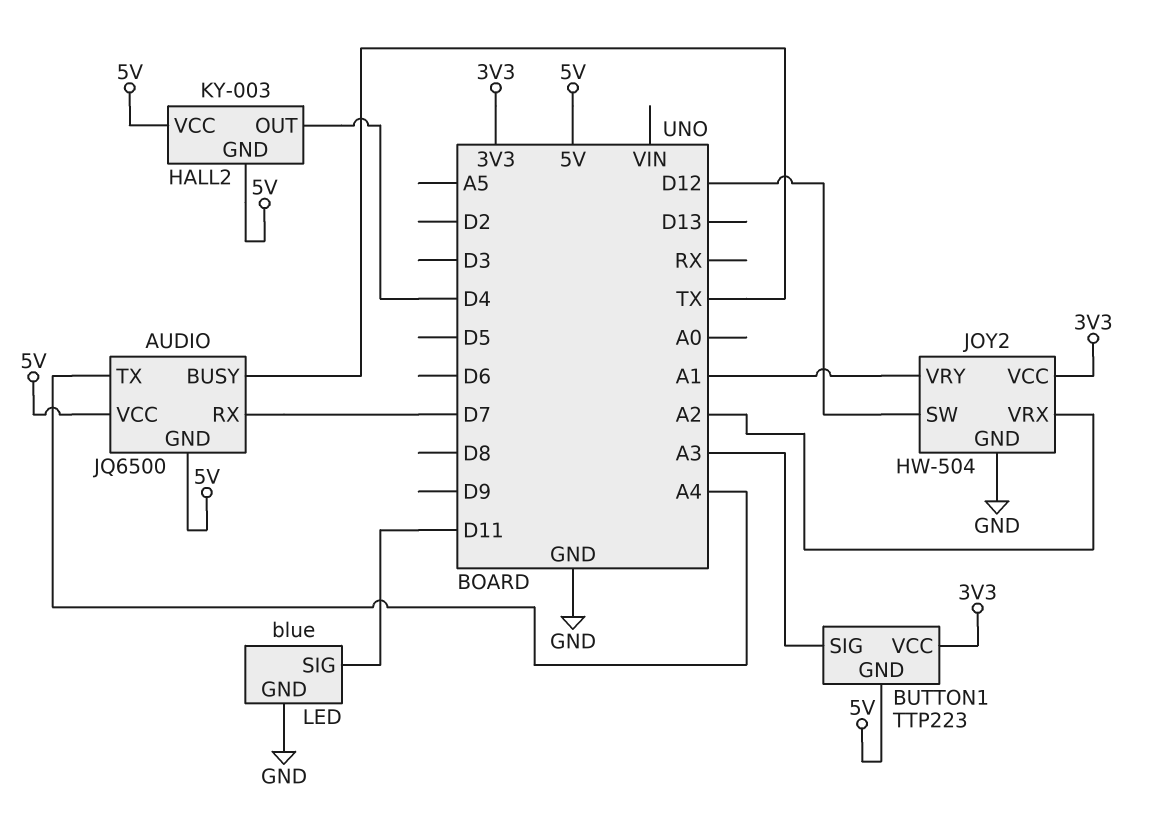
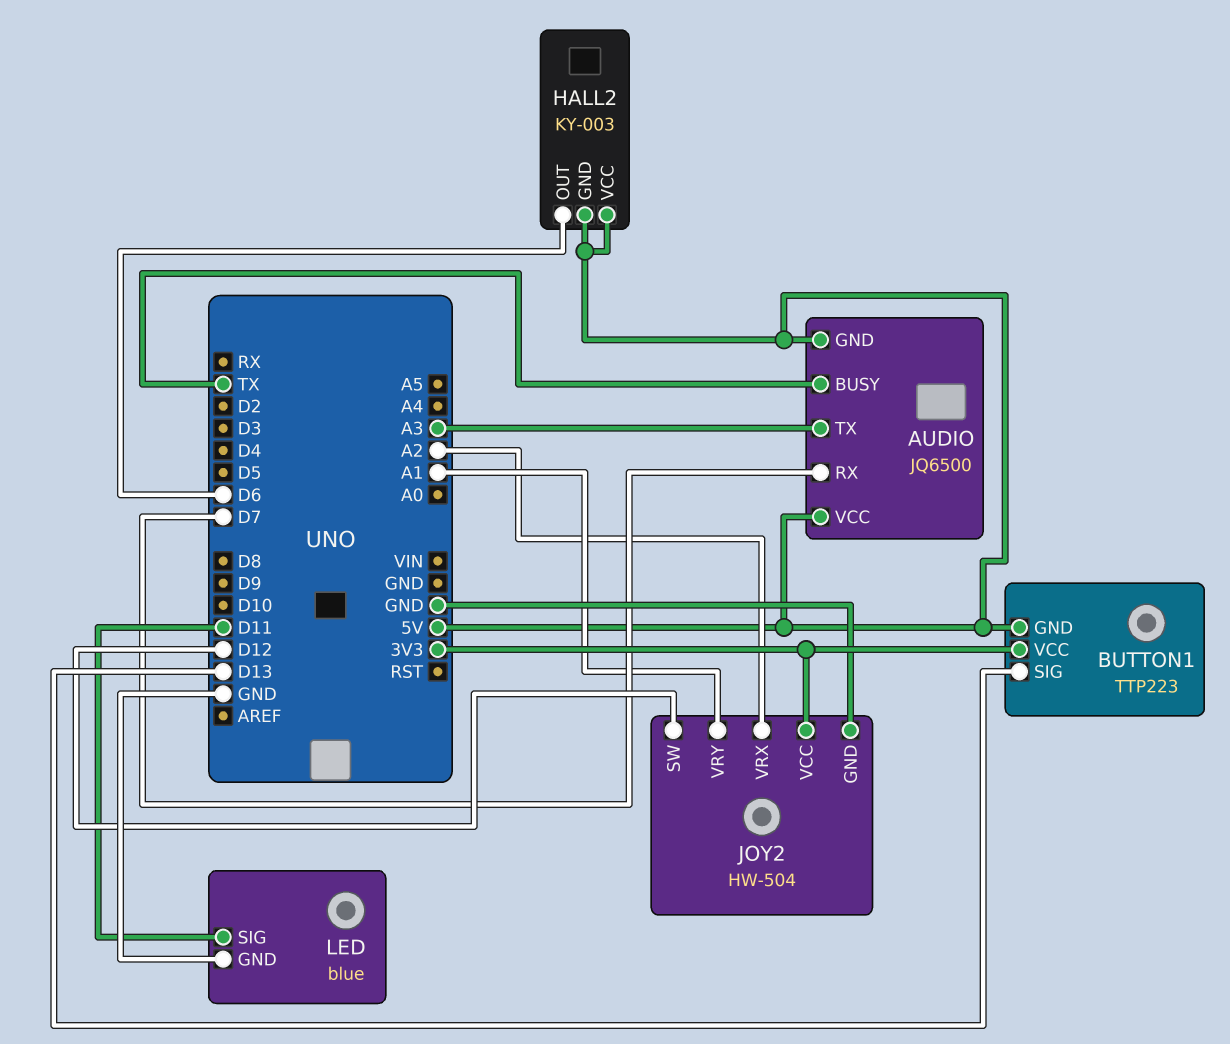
AUDIO pin TX: A4 -> A3
BUTTON1 pin SIG: A3 -> D13
HALL2 pin OUT: D4 -> D6

